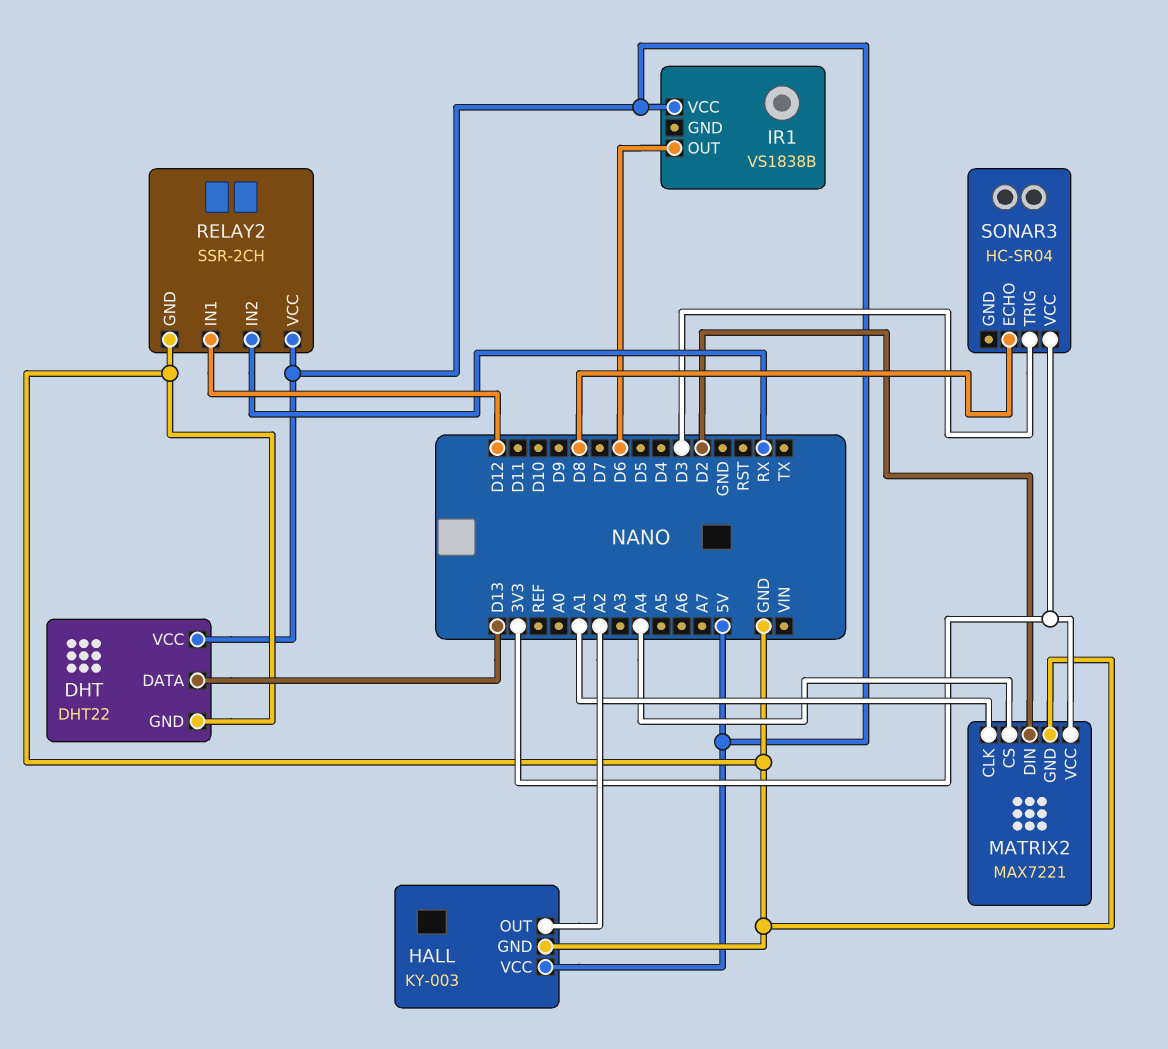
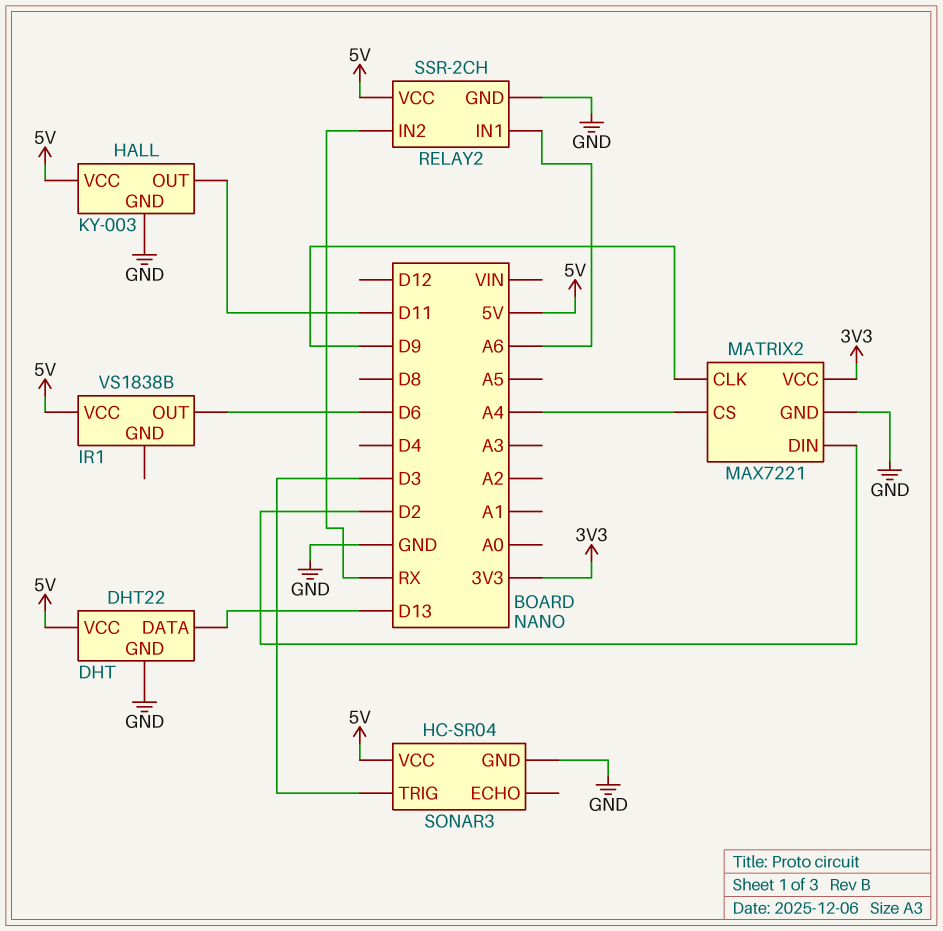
HALL pin OUT: A2 -> D11
MATRIX2 pin CLK: A1 -> D9
RELAY2 pin IN1: D12 -> A6
SONAR3 pin ECHO: D8 -> none
SONAR3 pin GND: none -> GND
SONAR3 pin VCC: 3V3 -> 5V

